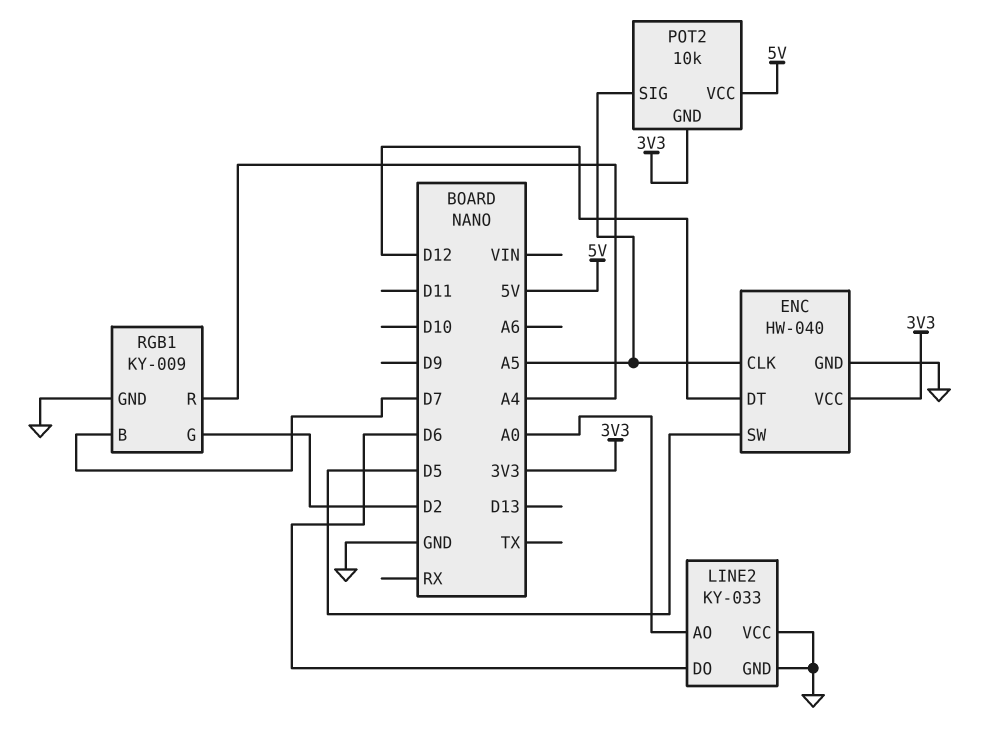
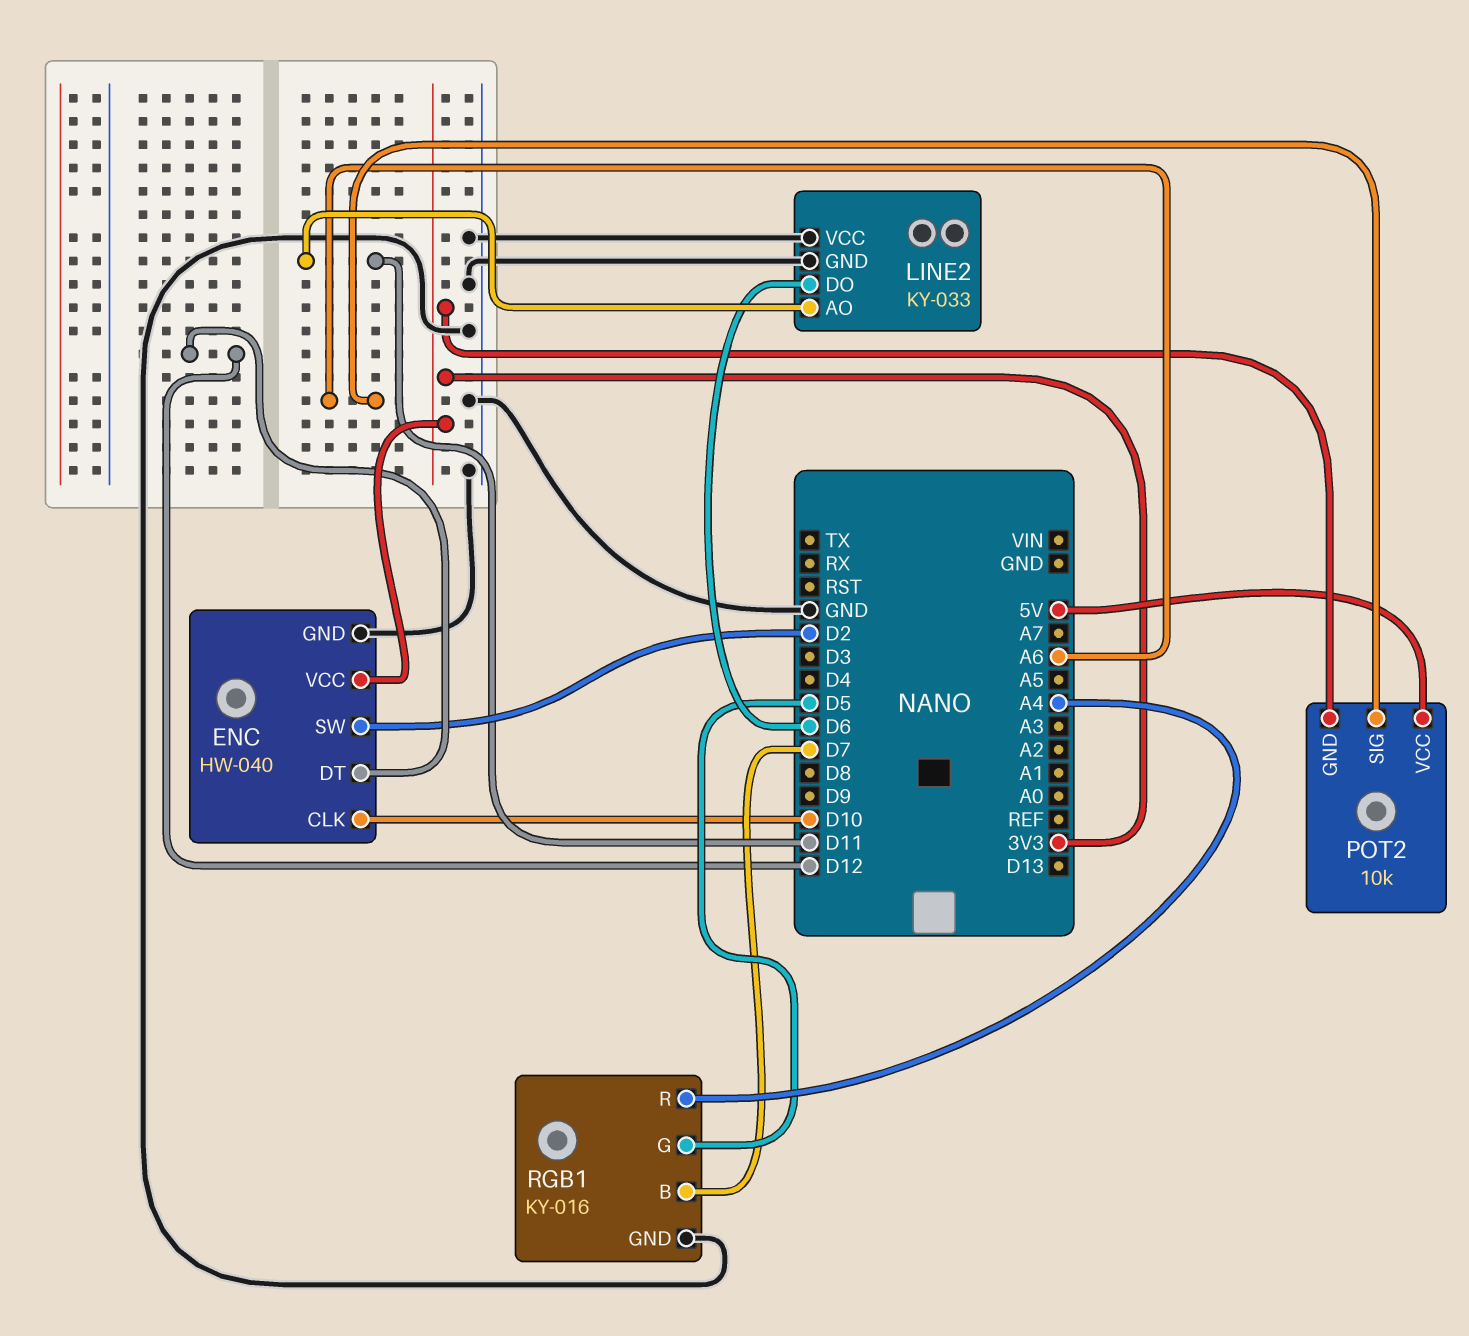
ENC pin CLK: A5 -> D10
ENC pin SW: D5 -> D2
LINE2 pin AO: A0 -> D11
POT2 pin SIG: A5 -> A6
RGB1: KY-009 -> KY-016
RGB1 pin G: D2 -> D5

